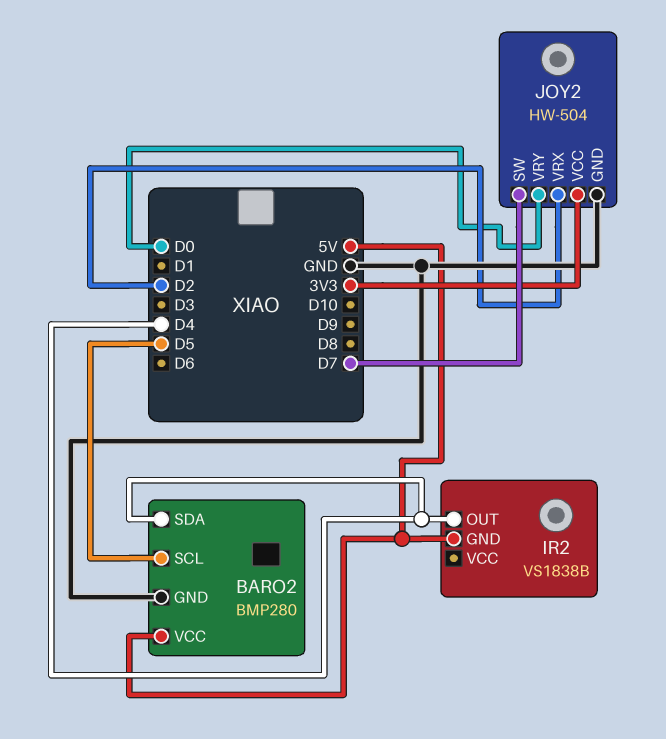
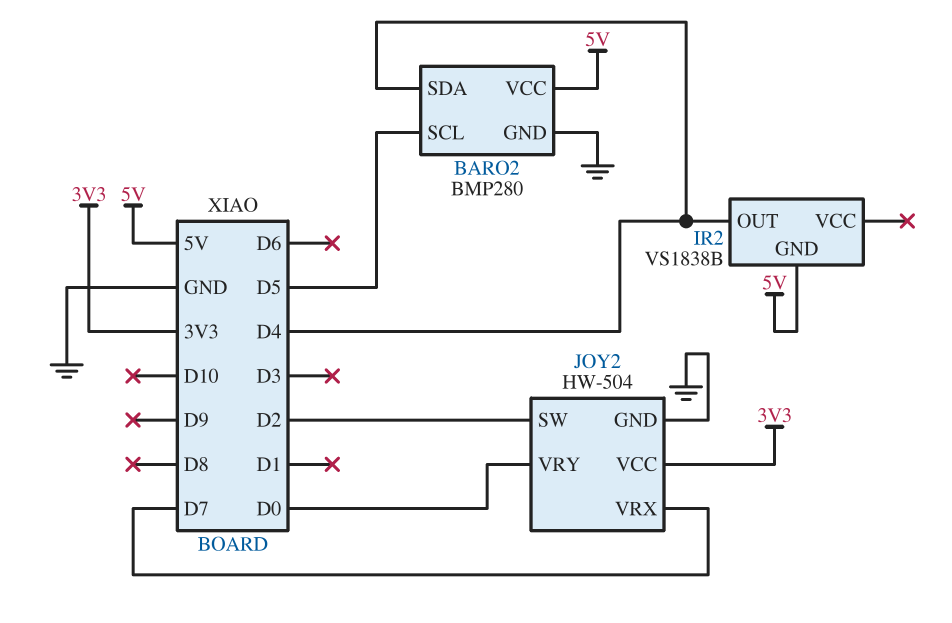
JOY2 pin SW: D7 -> D2
JOY2 pin VRX: D2 -> D7

